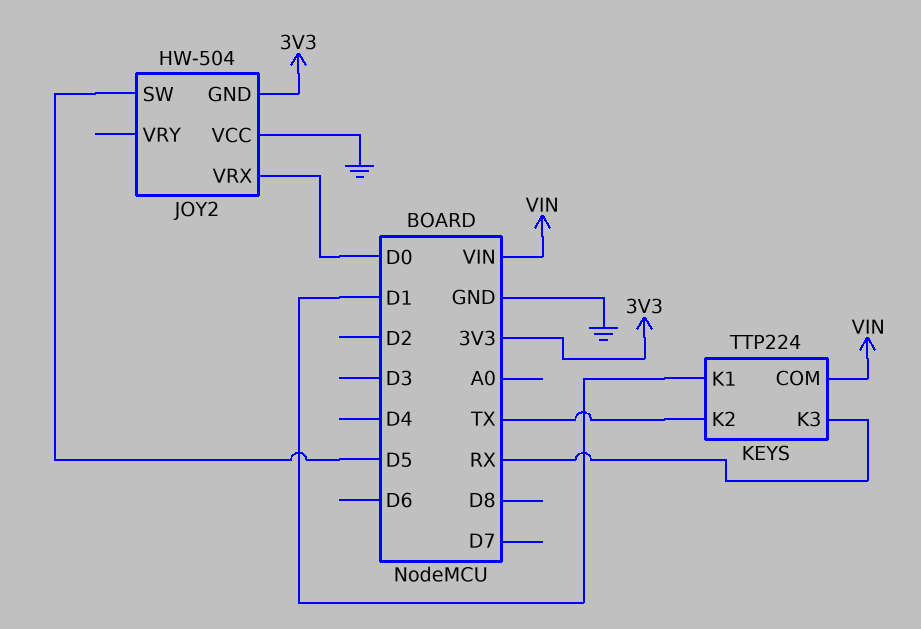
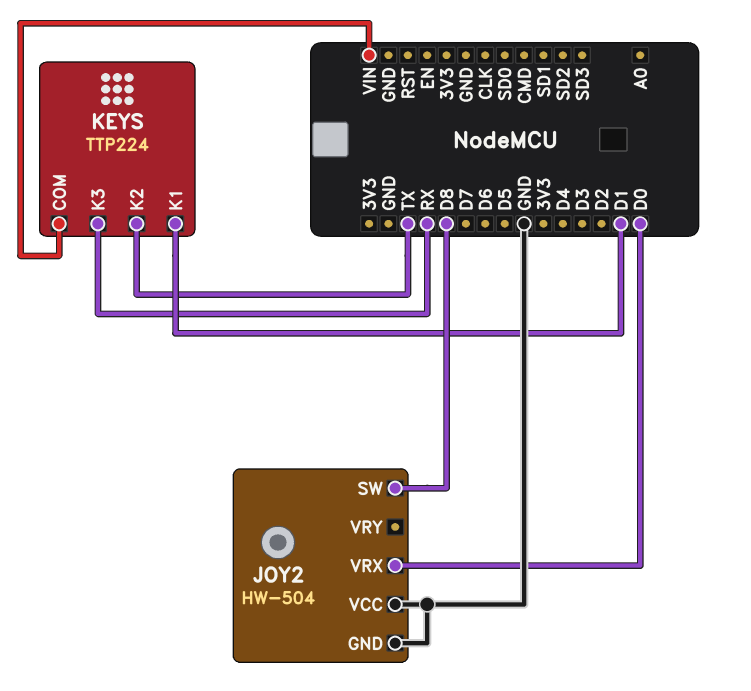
JOY2 pin GND: 3V3 -> GND
JOY2 pin SW: D5 -> D8

